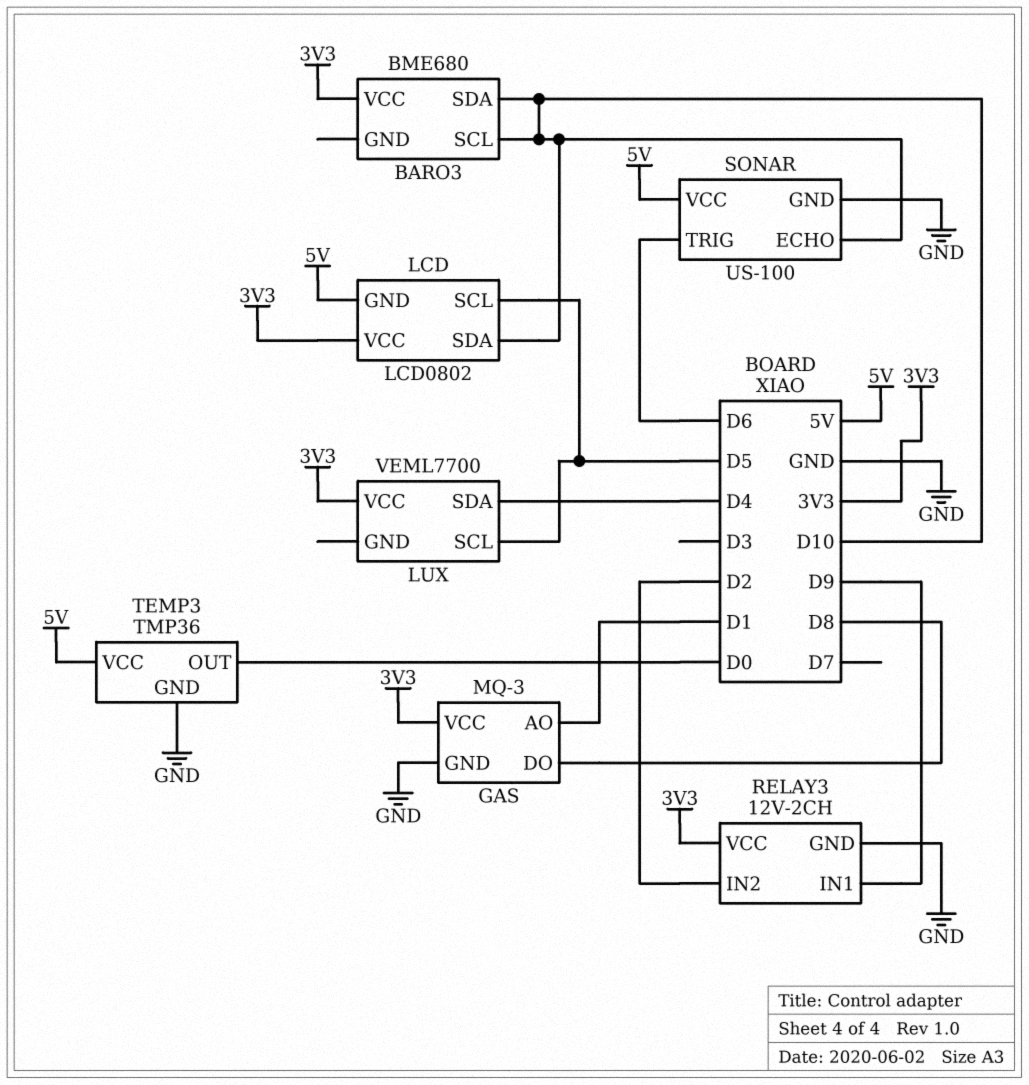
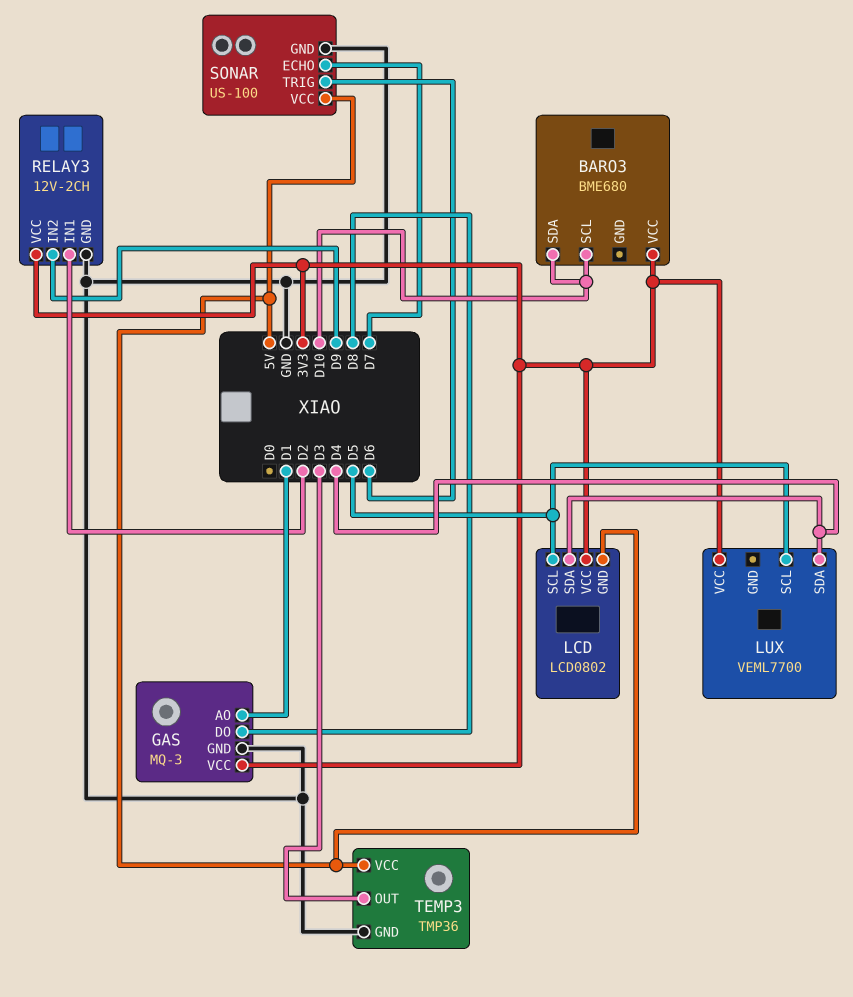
LCD pin SDA: D10 -> D4
RELAY3 pin IN1: D9 -> D2
RELAY3 pin IN2: D2 -> D9
SONAR pin ECHO: D10 -> D7
TEMP3 pin OUT: D0 -> D3

